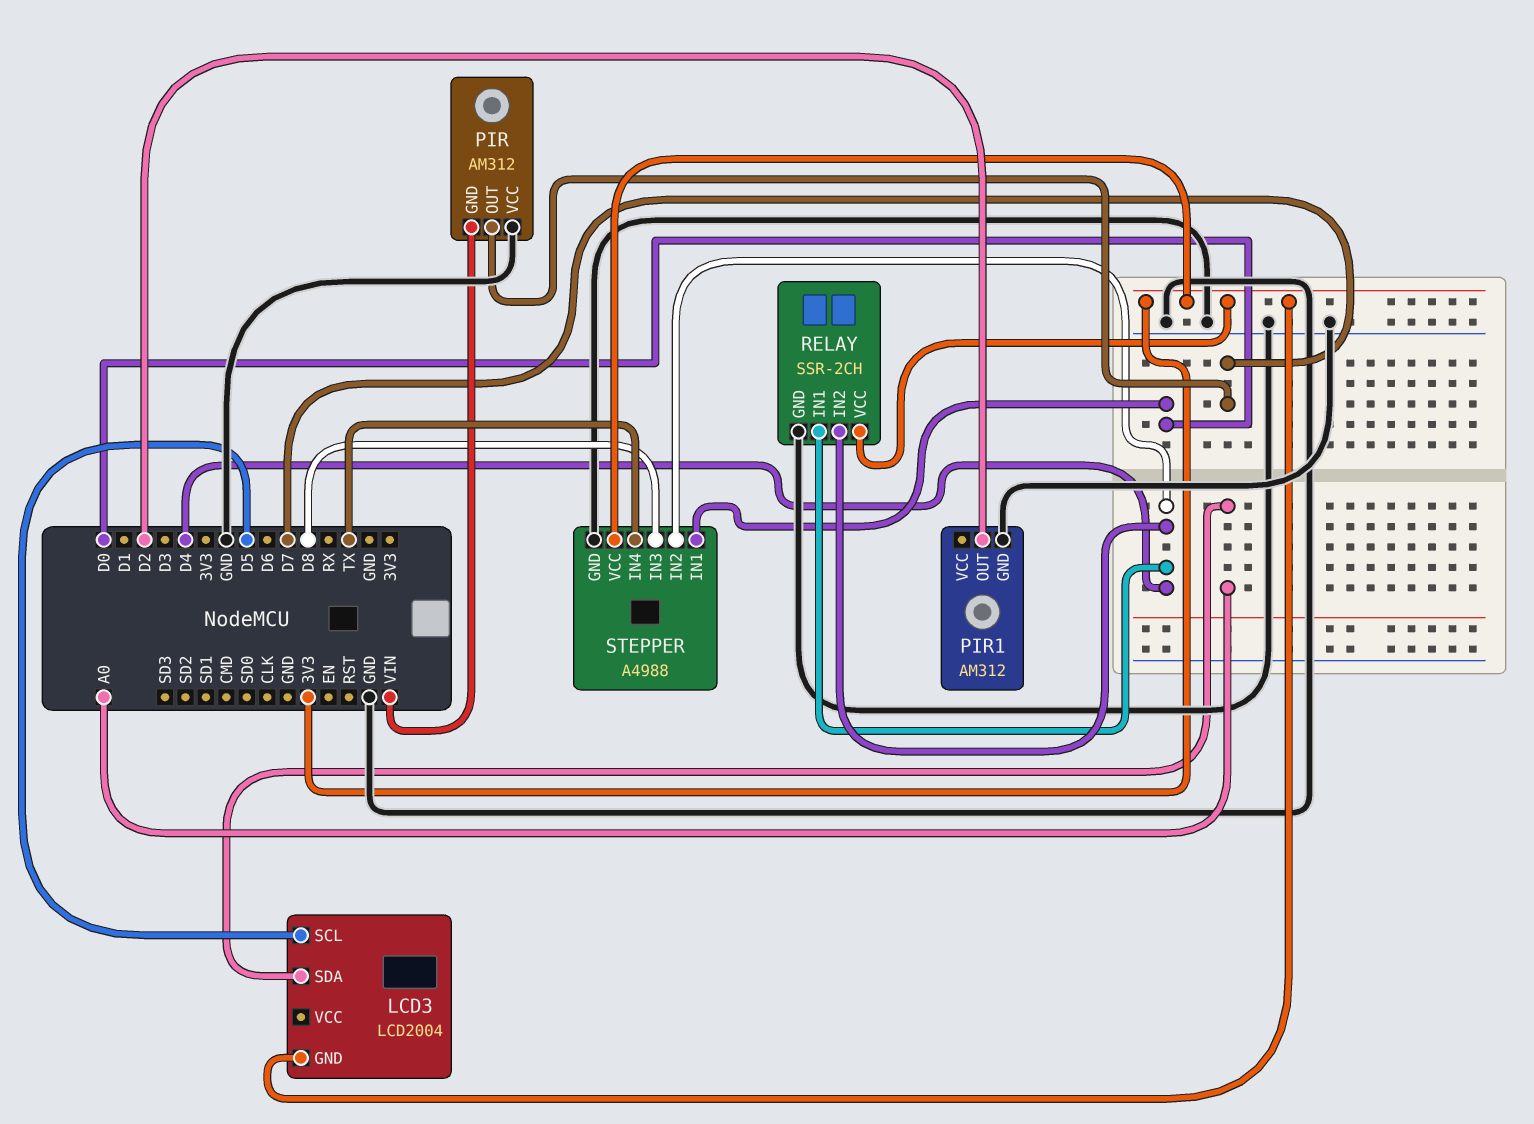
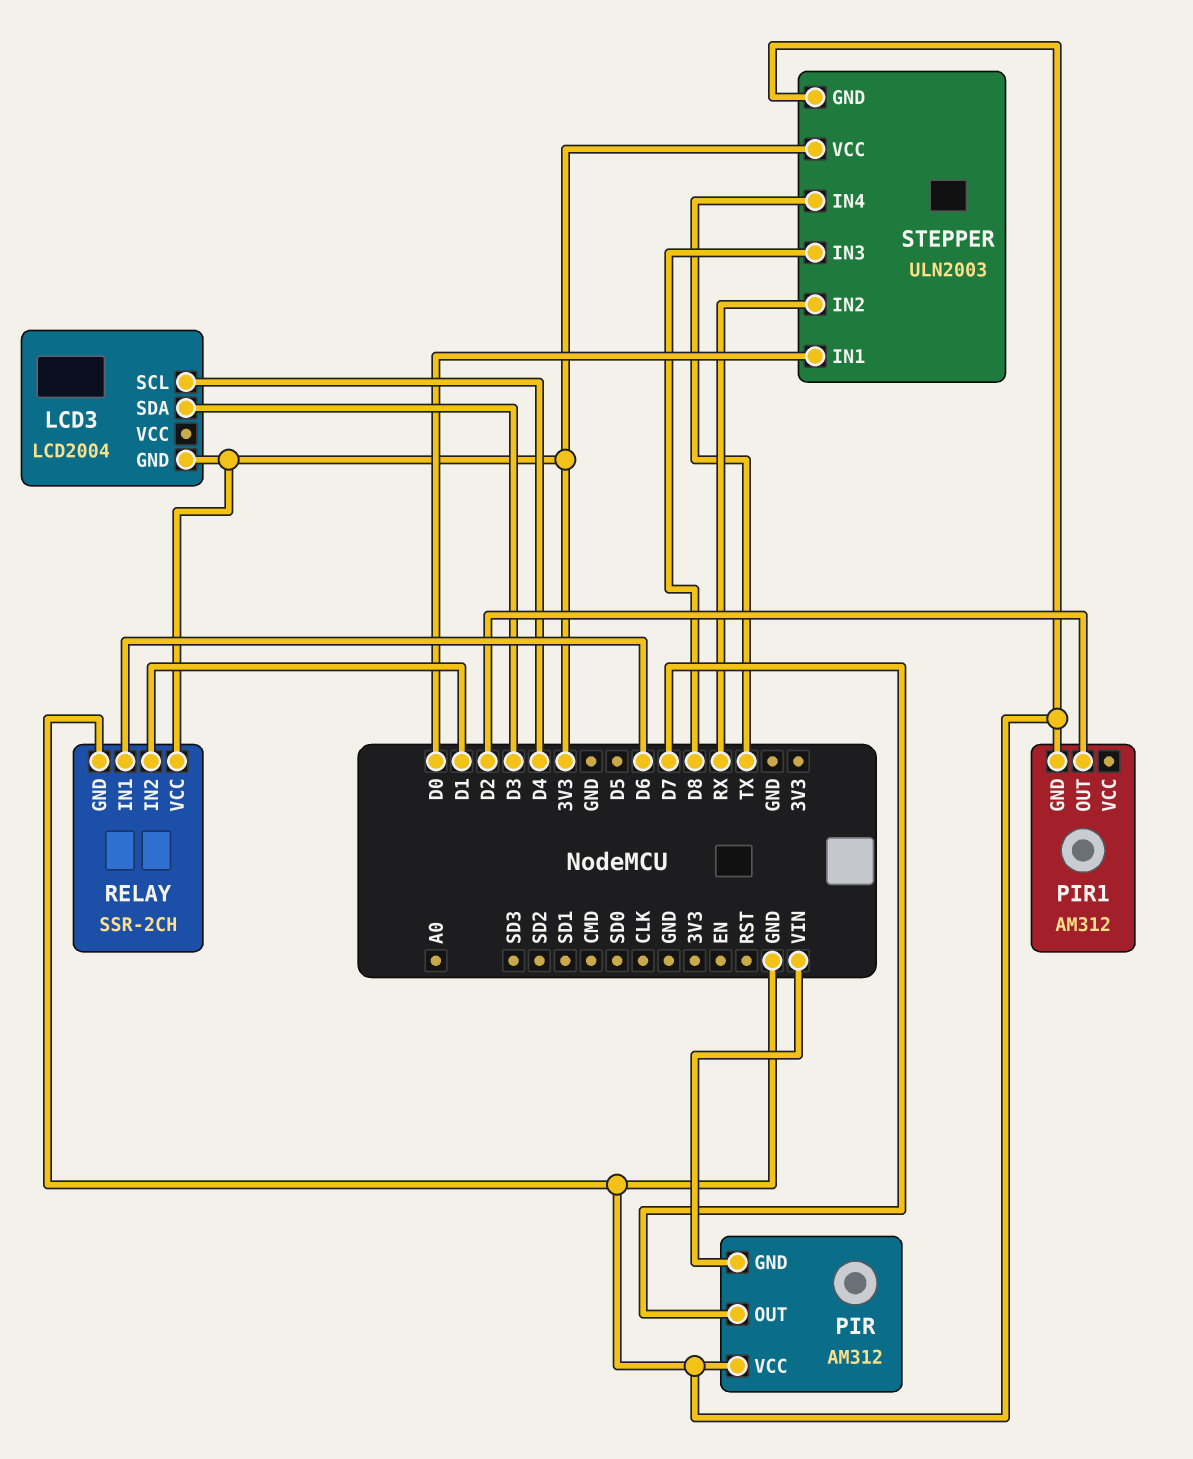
LCD3 pin SCL: D5 -> D4
LCD3 pin SDA: A0 -> D3
RELAY pin IN1: D4 -> D6
RELAY pin IN2: D4 -> D1
STEPPER: A4988 -> ULN2003
STEPPER pin IN2: D4 -> RX

